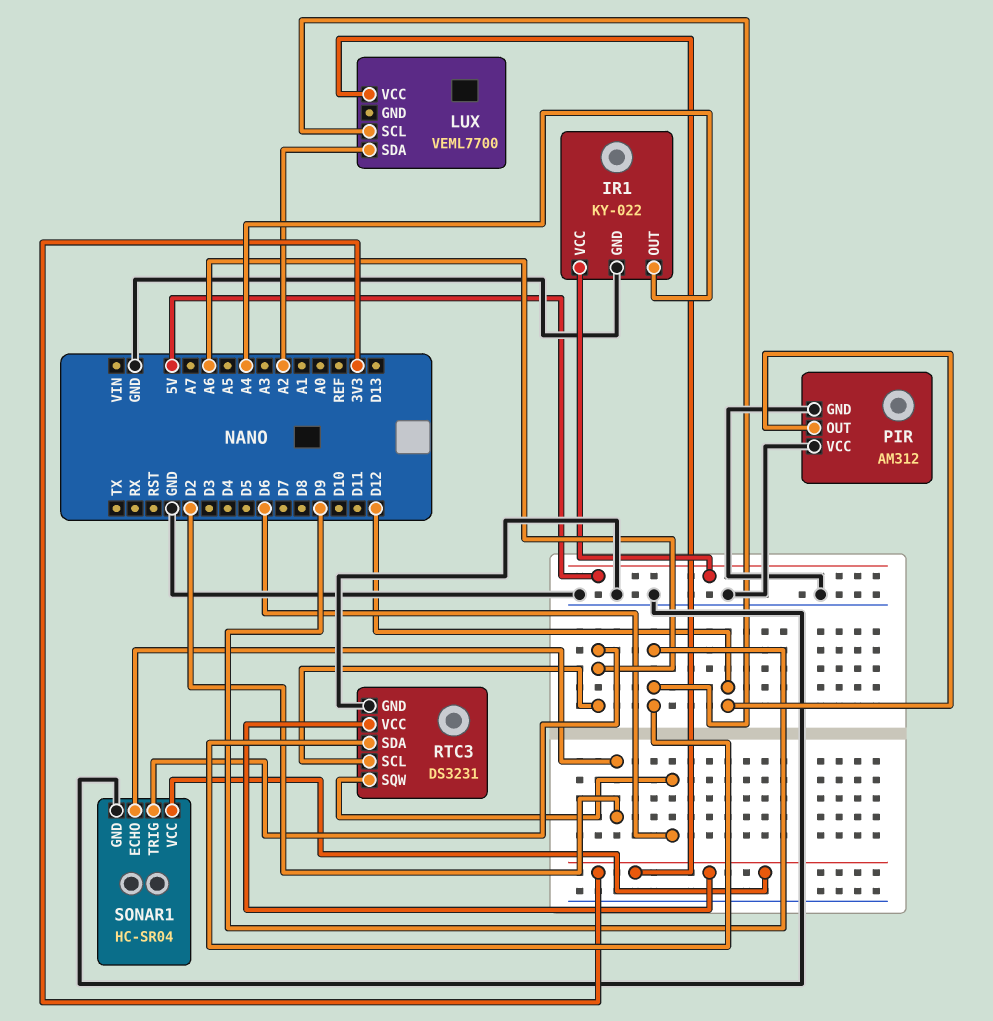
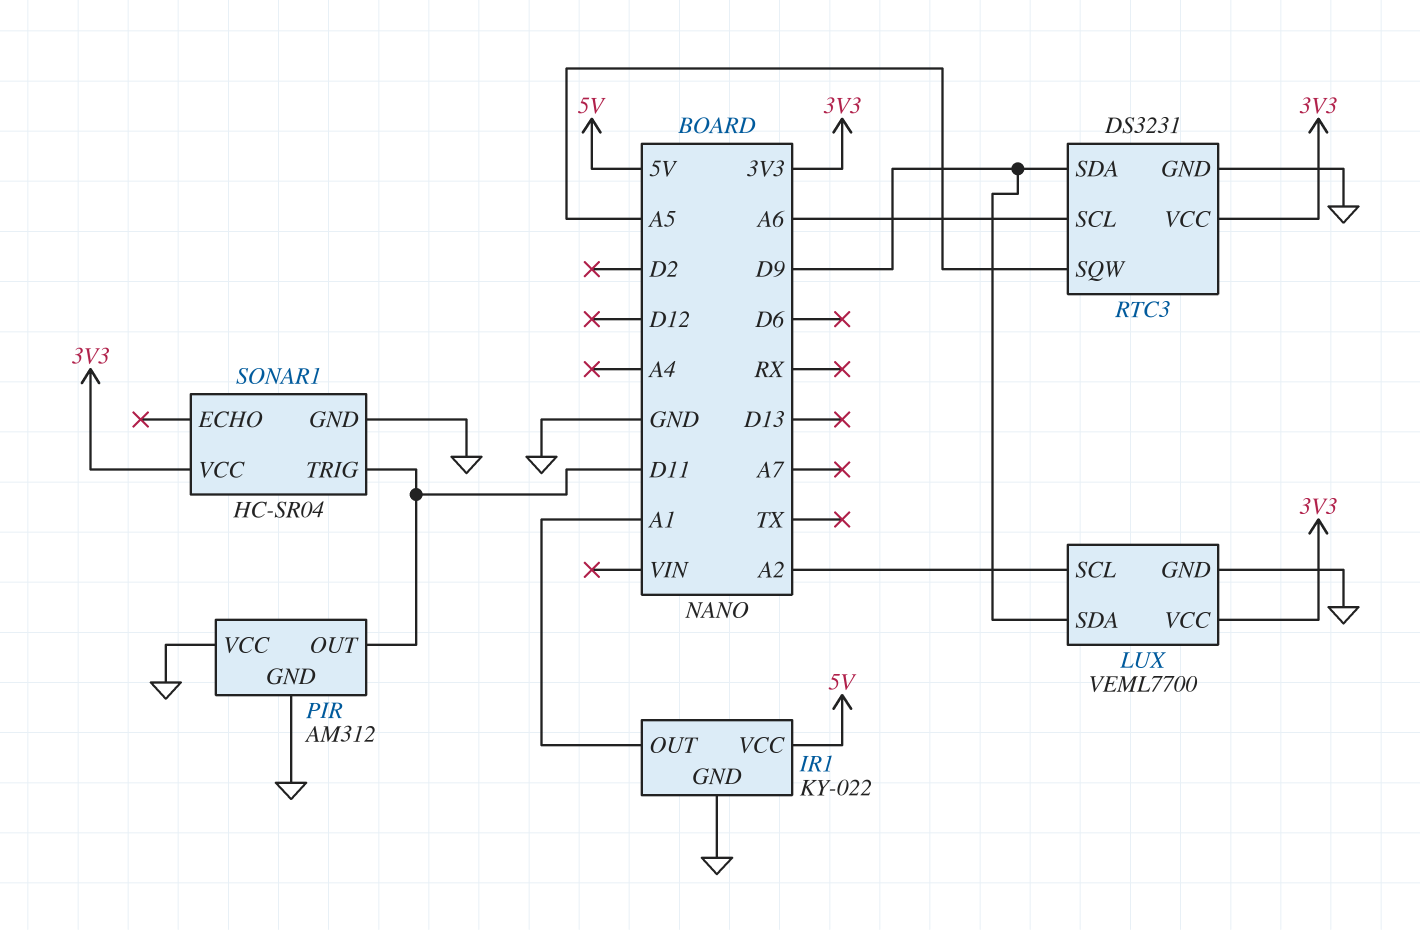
IR1 pin OUT: A4 -> A1
LUX pin GND: none -> GND
LUX pin SCL: D9 -> A2
LUX pin SDA: A2 -> D9
PIR pin OUT: D12 -> D11
RTC3 pin SQW: D6 -> A5
SONAR1 pin ECHO: D2 -> none
SONAR1 pin TRIG: A6 -> D11

